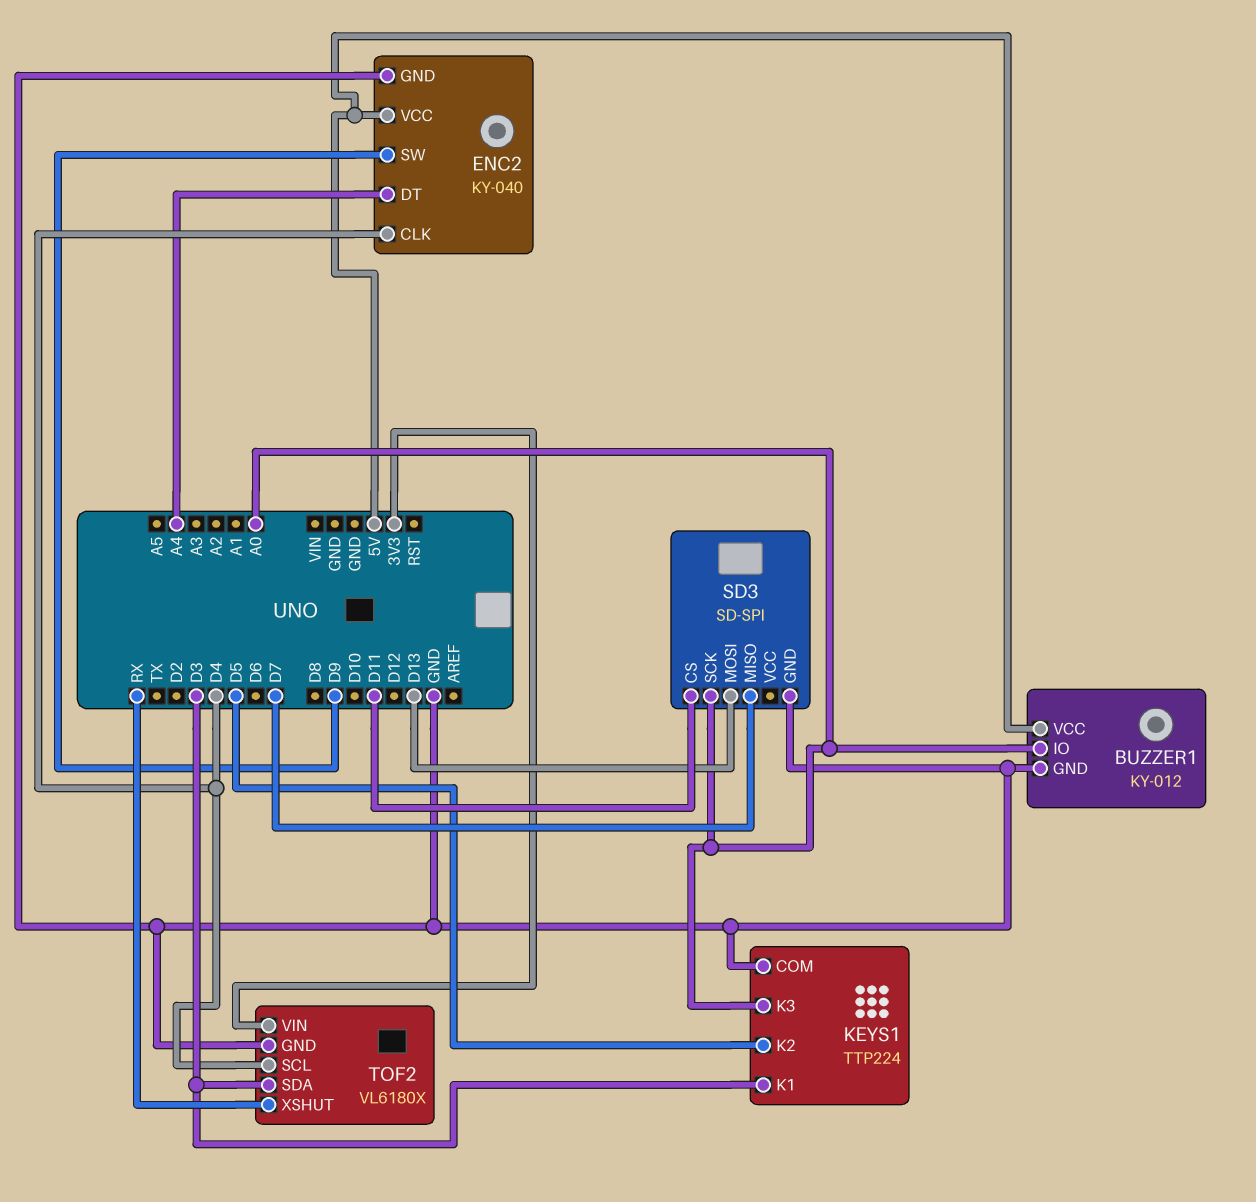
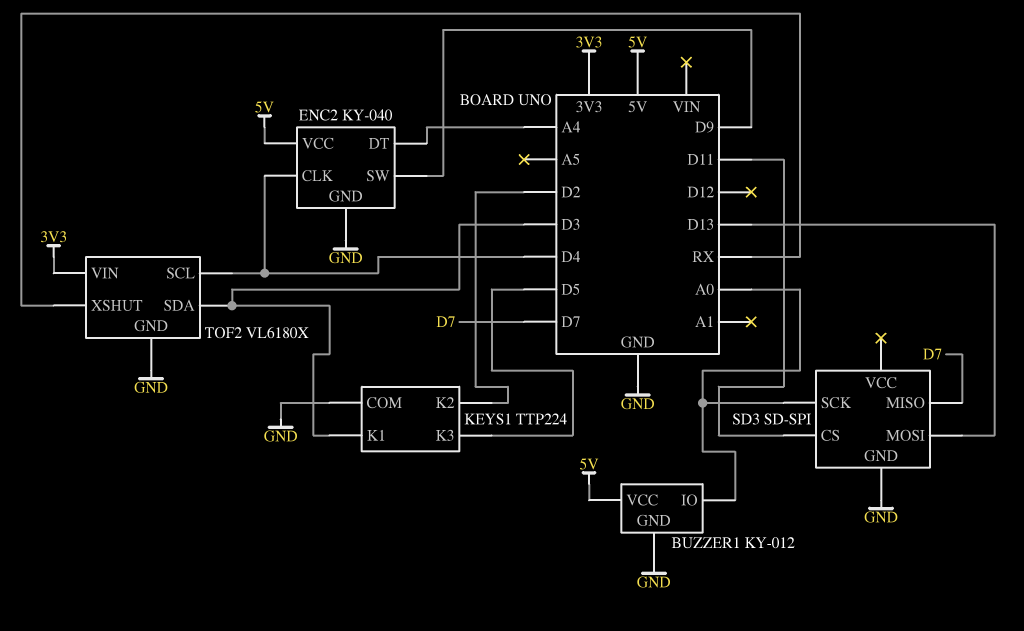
KEYS1 pin K2: D5 -> D2
KEYS1 pin K3: A0 -> D5

